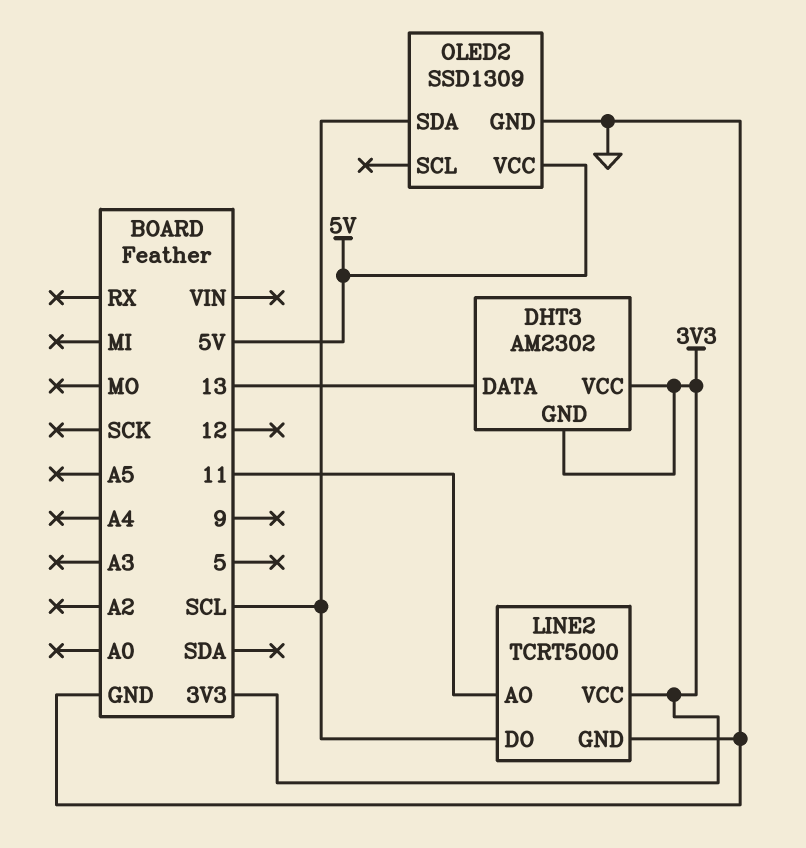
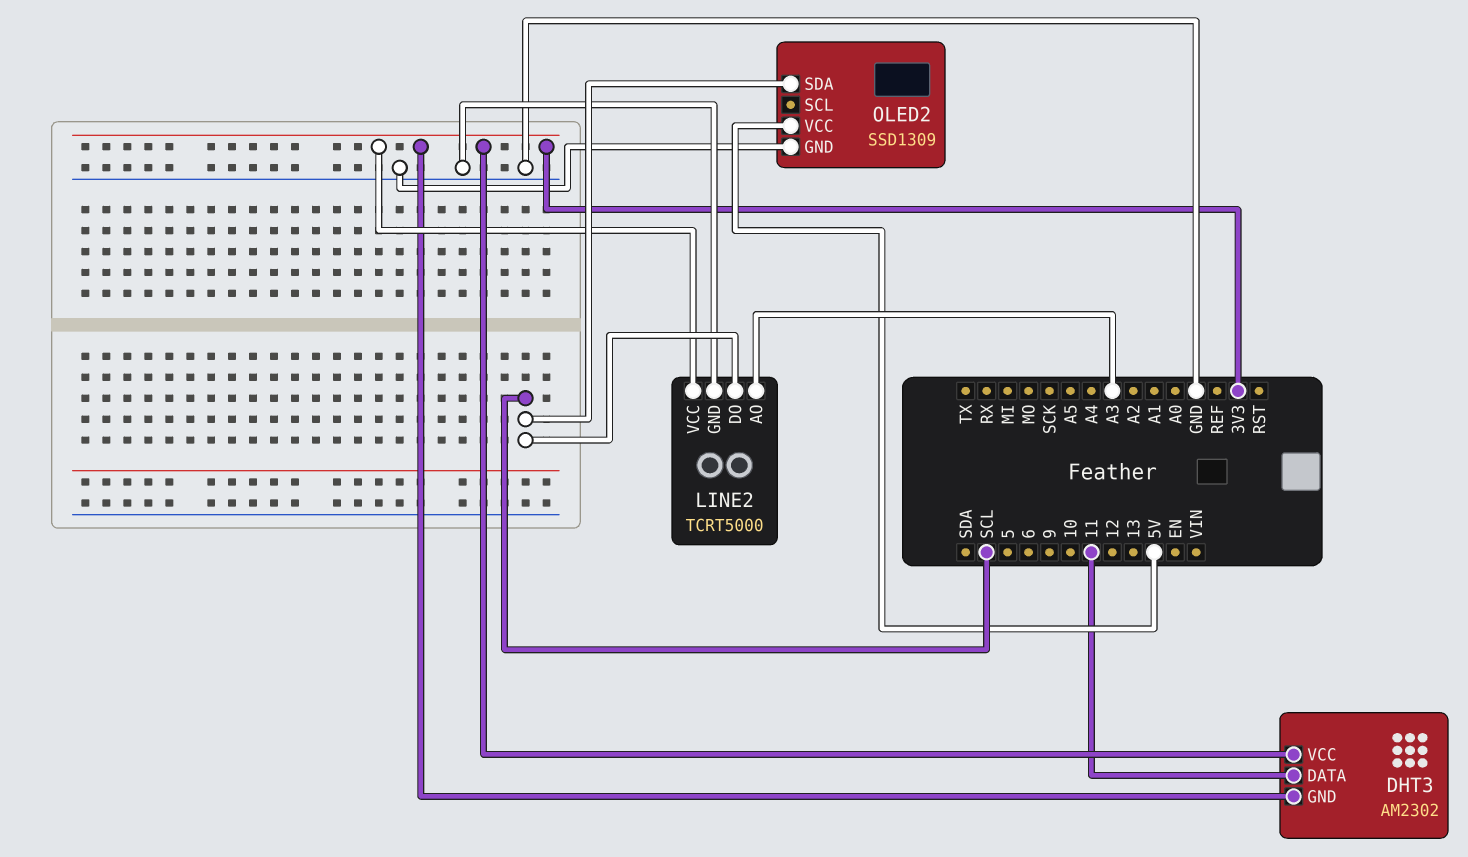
DHT3 pin DATA: 13 -> 11
LINE2 pin AO: 11 -> A3

